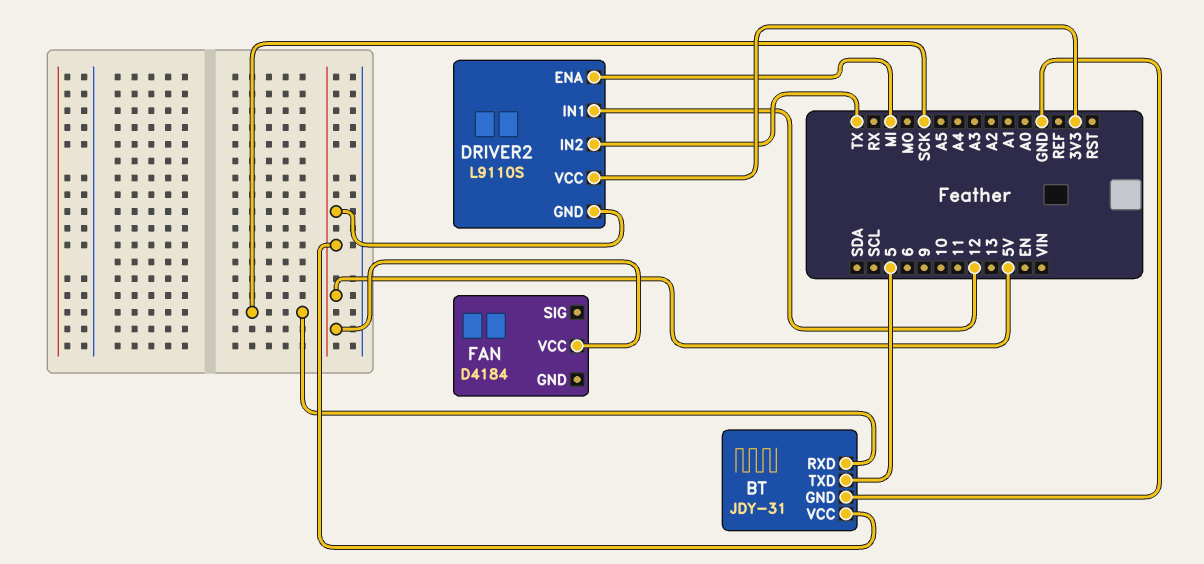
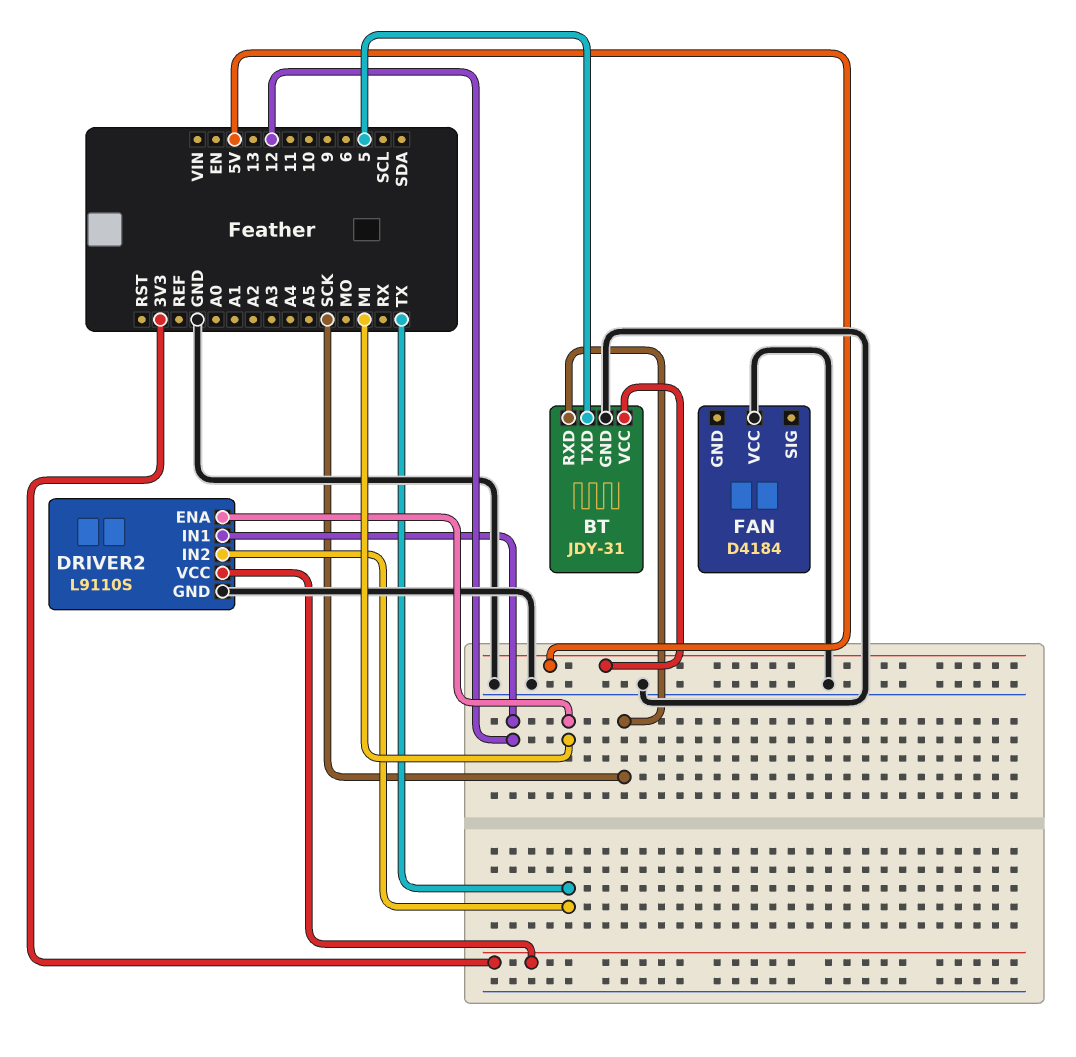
DRIVER2 pin GND: 5V -> GND
FAN pin VCC: 5V -> GND

